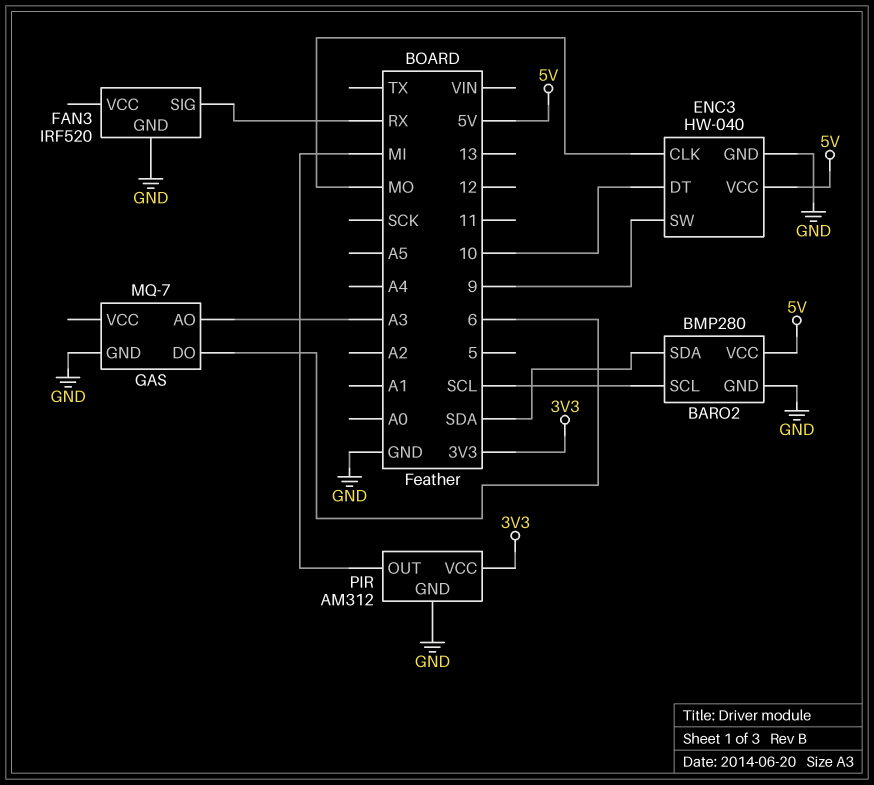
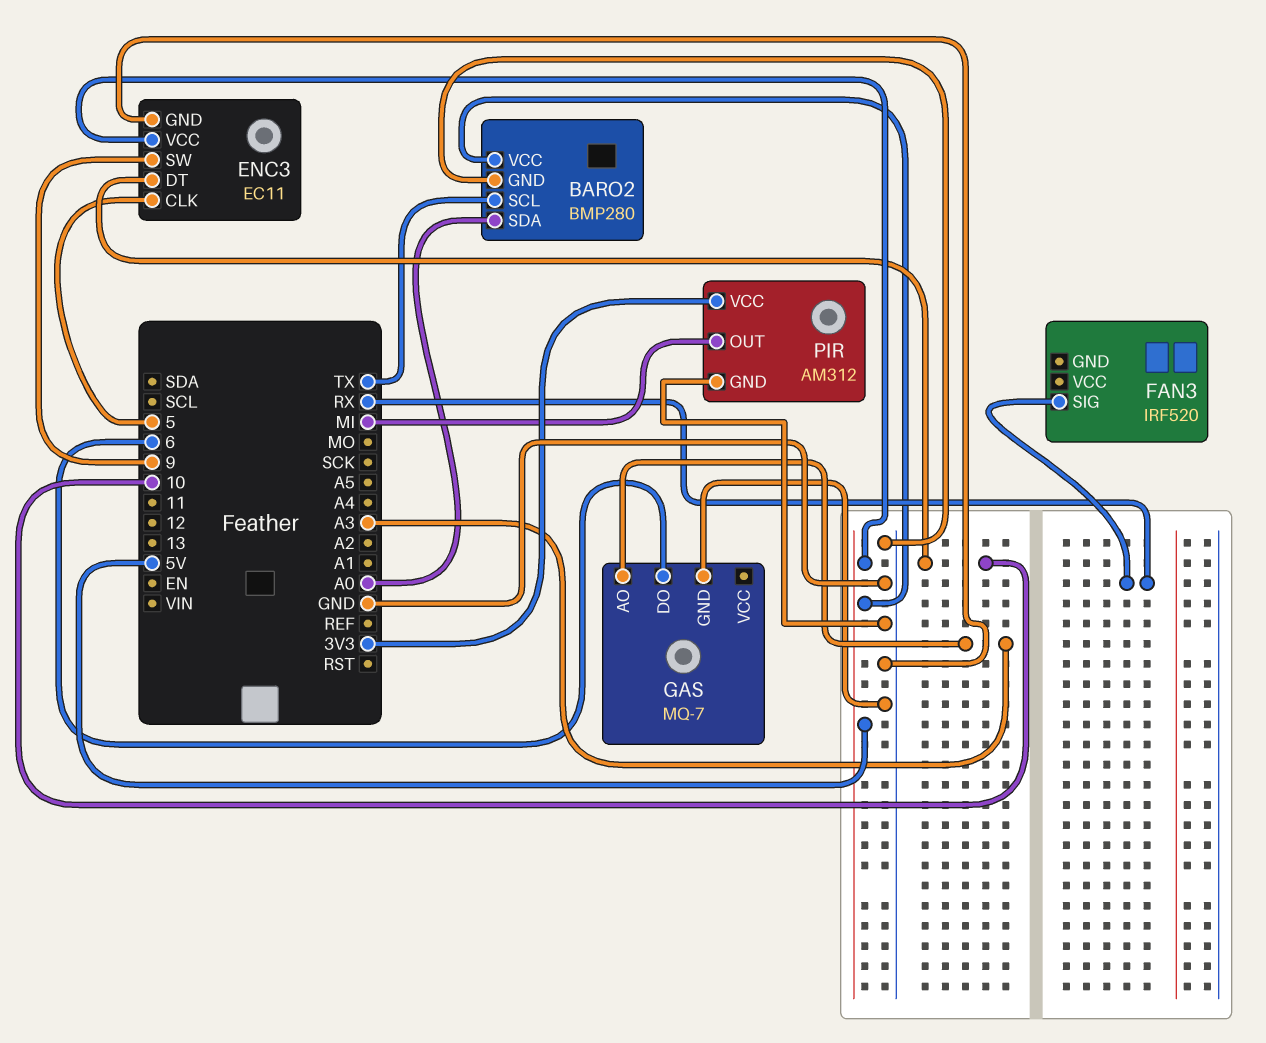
BARO2 pin SCL: SCL -> TX
BARO2 pin SDA: SDA -> A0
ENC3: HW-040 -> EC11
ENC3 pin CLK: MO -> 5
FAN3 pin GND: GND -> none

